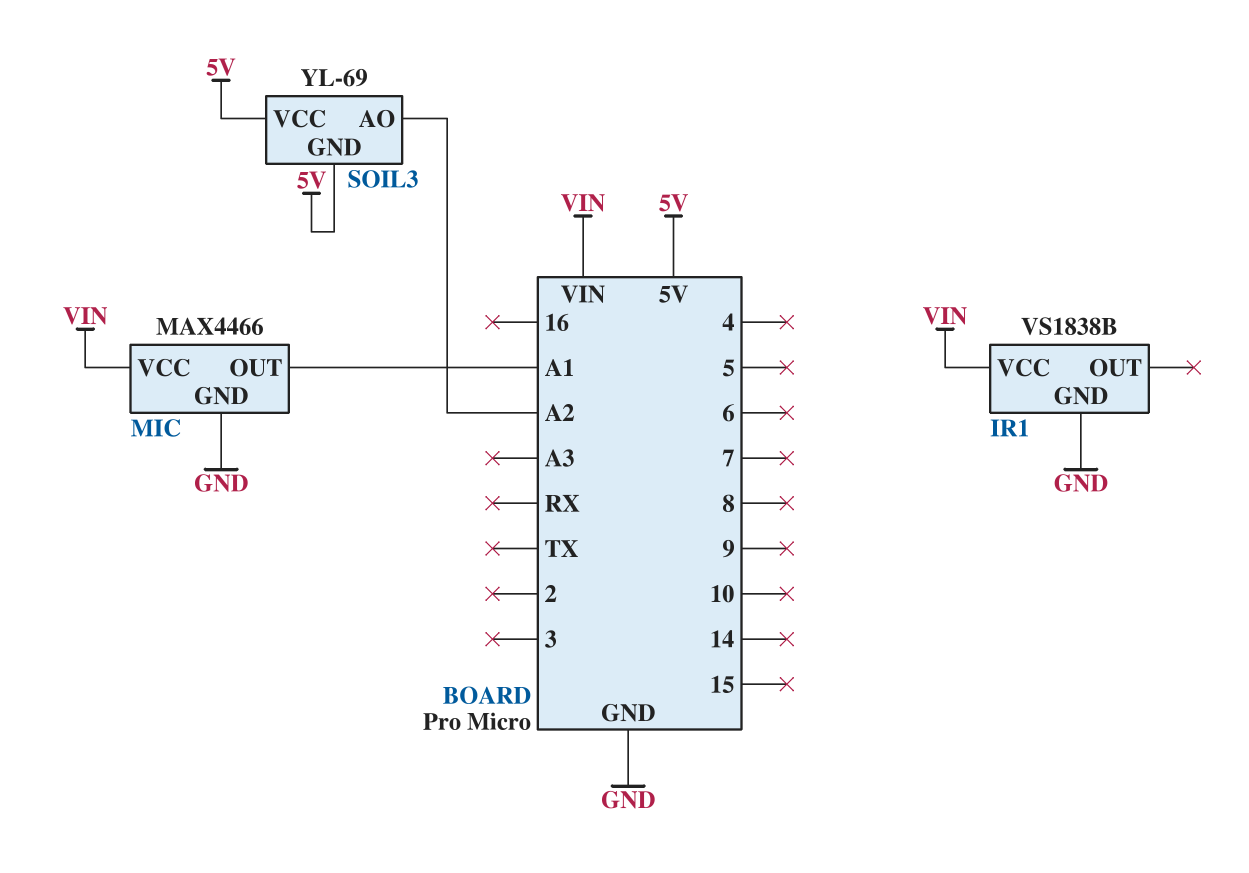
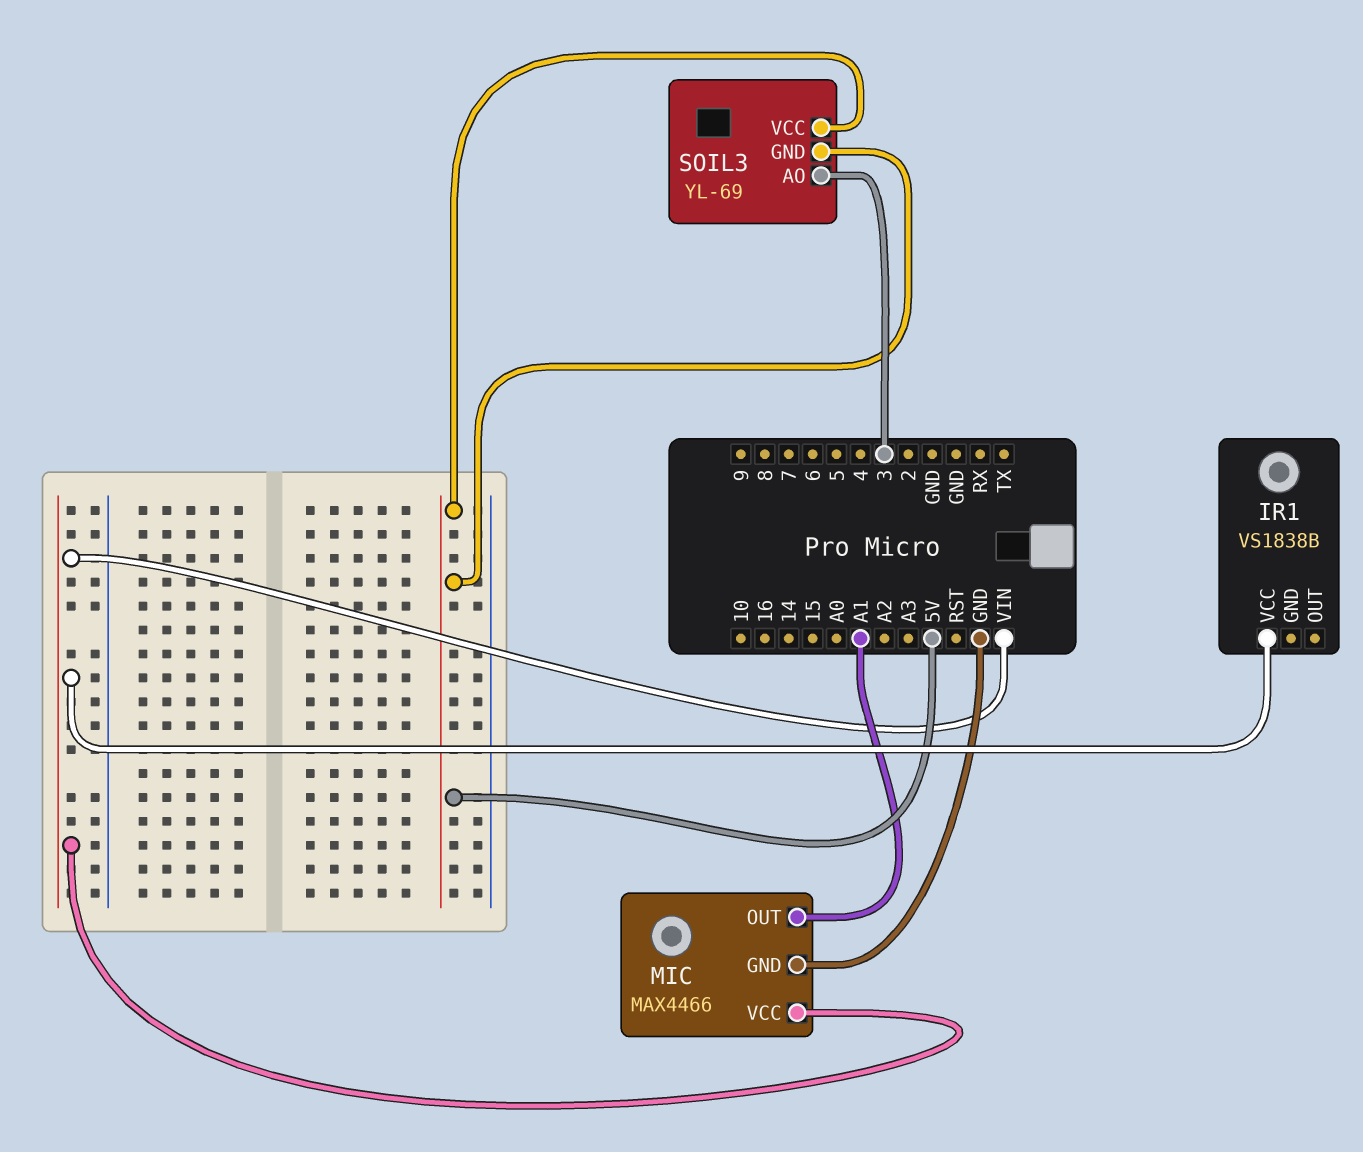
IR1 pin GND: GND -> none
SOIL3 pin AO: A2 -> 3

